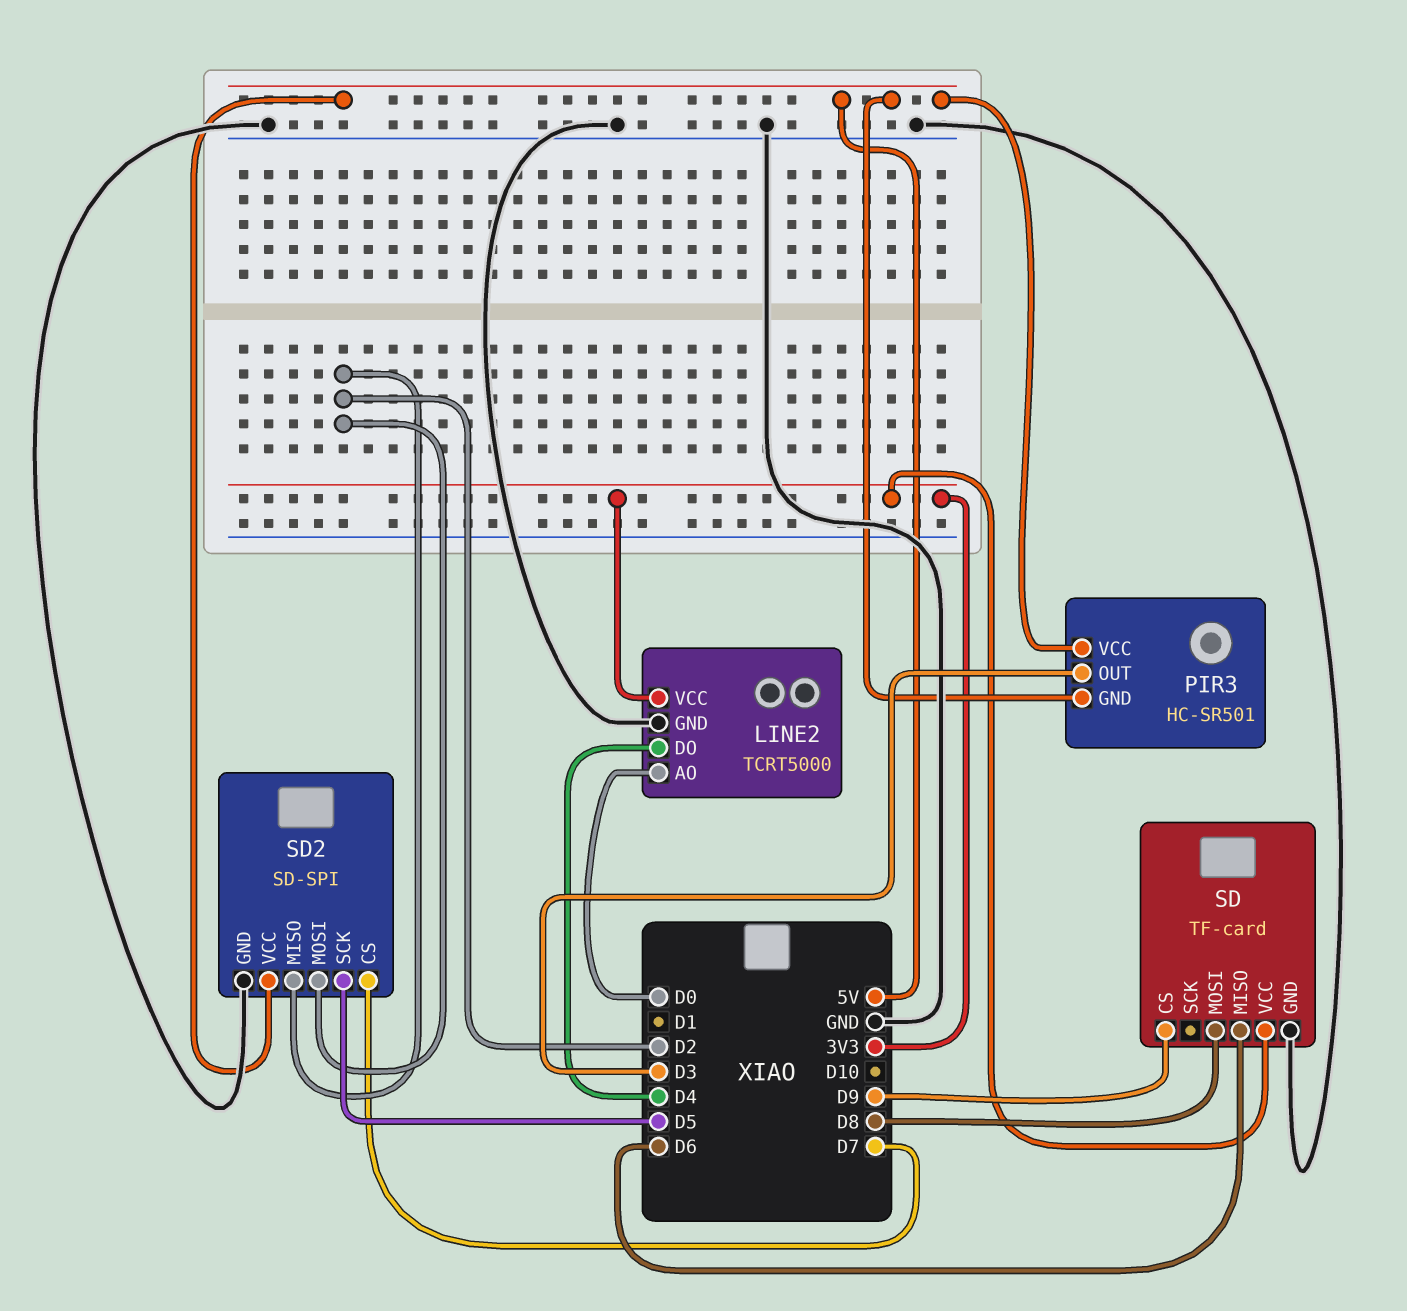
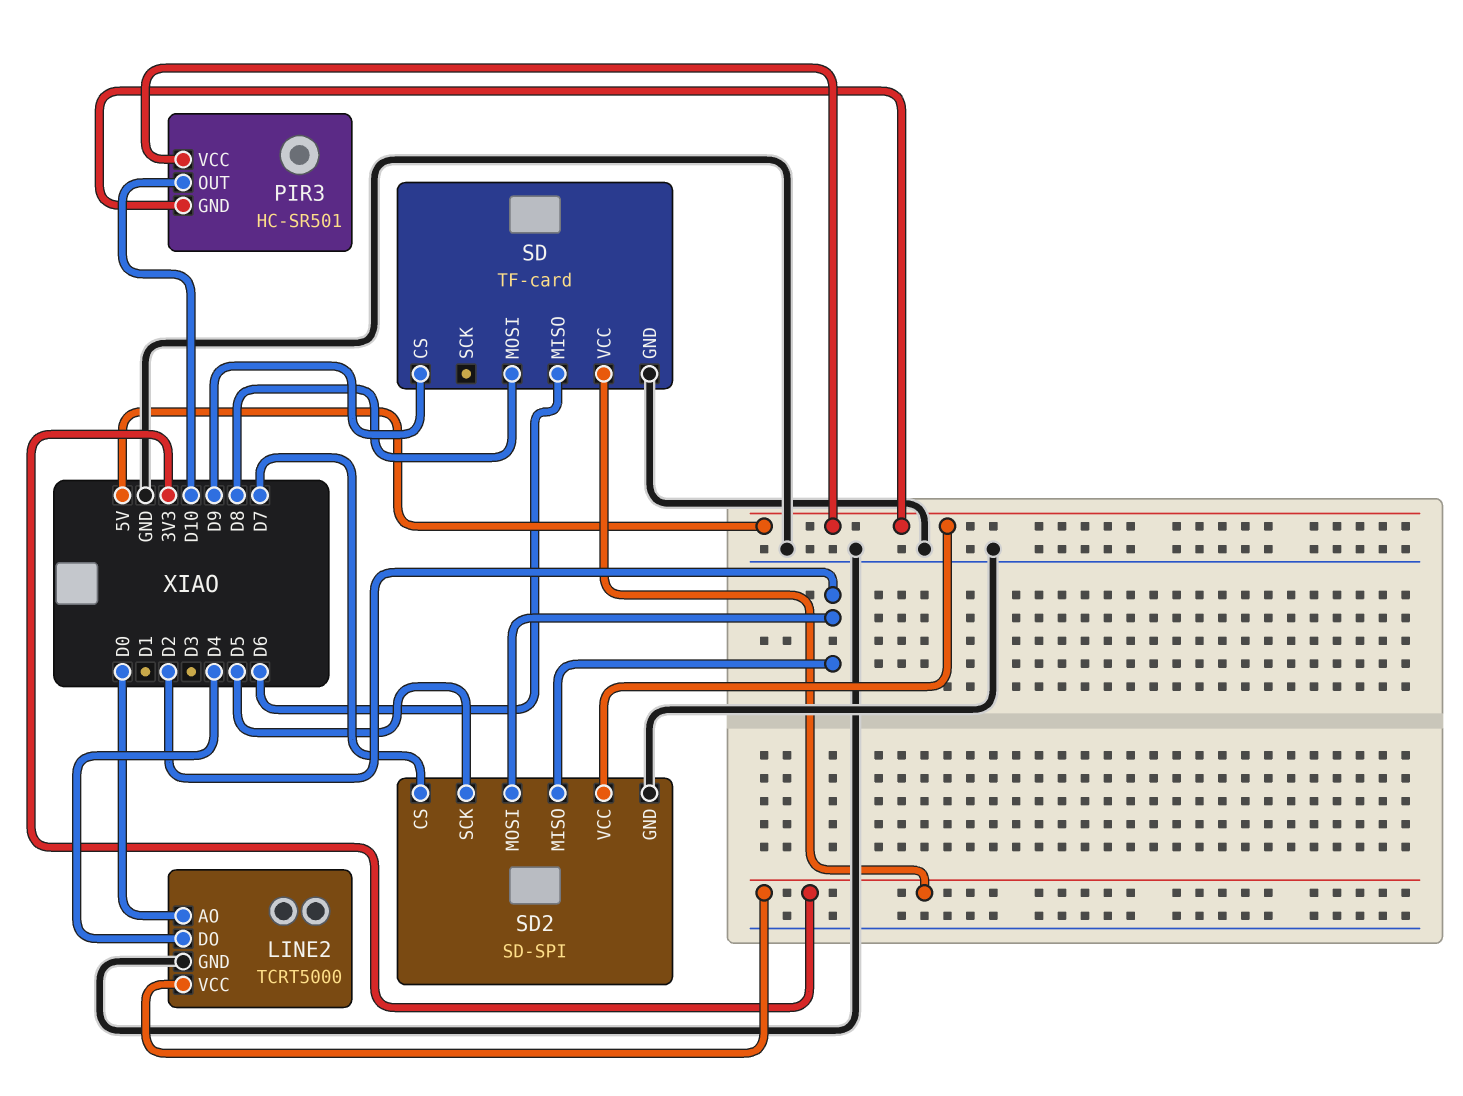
PIR3 pin OUT: D3 -> D10

